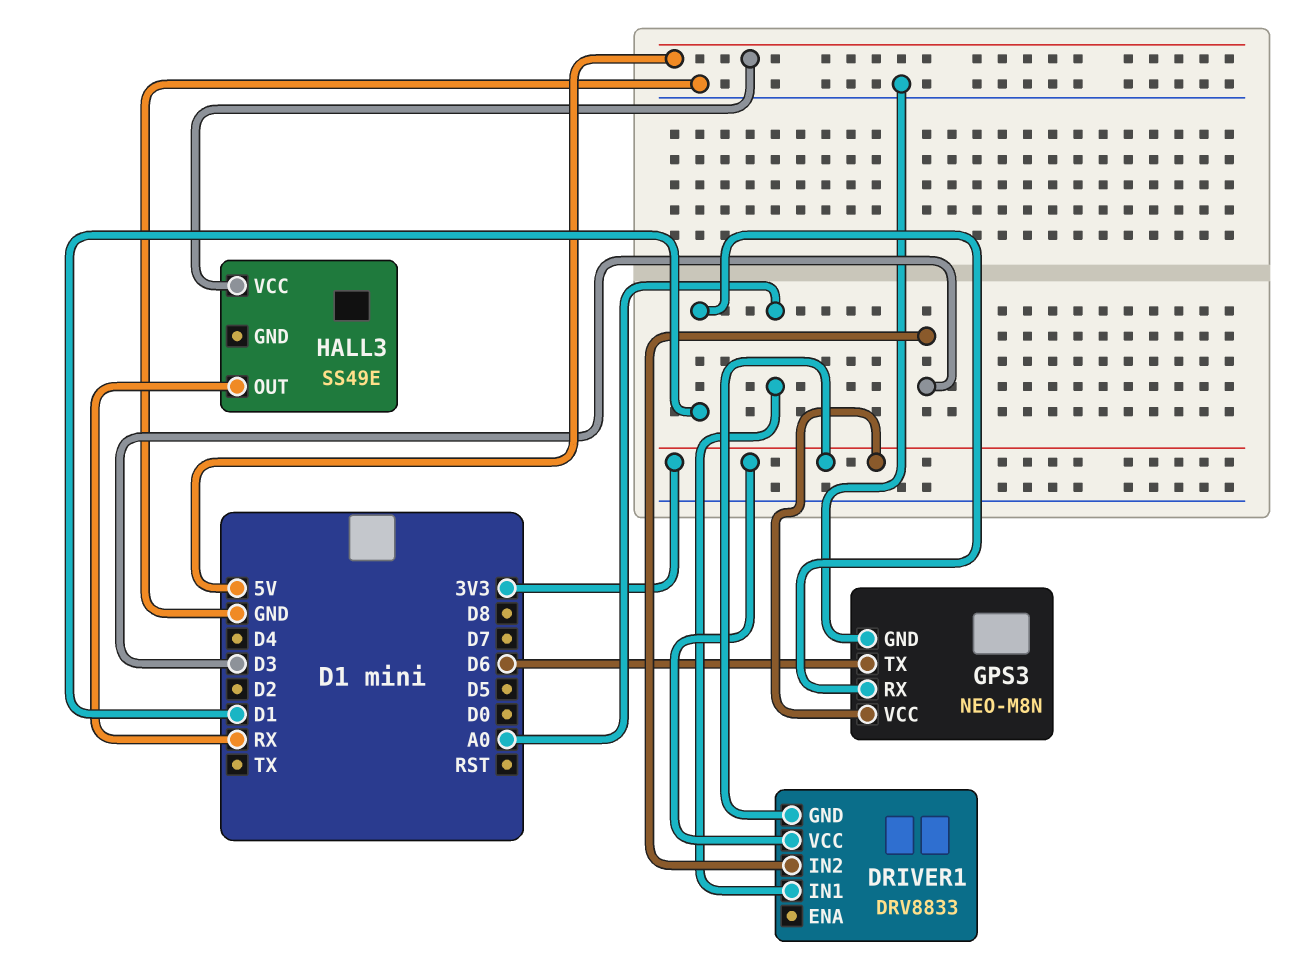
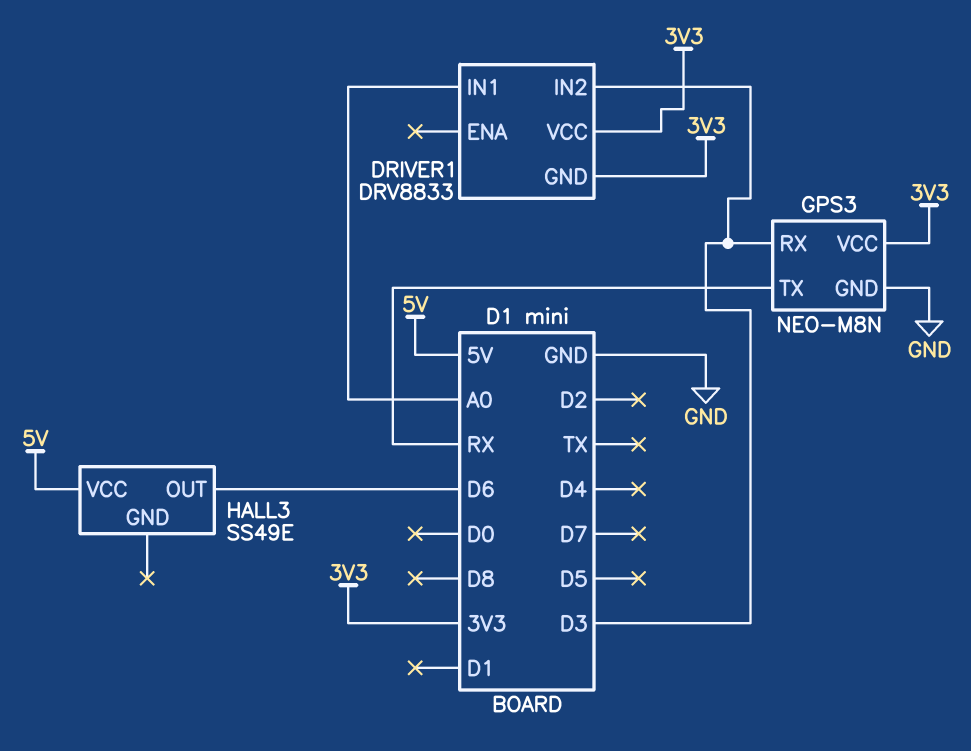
GPS3 pin RX: D1 -> D3
GPS3 pin TX: D6 -> RX
HALL3 pin OUT: RX -> D6

